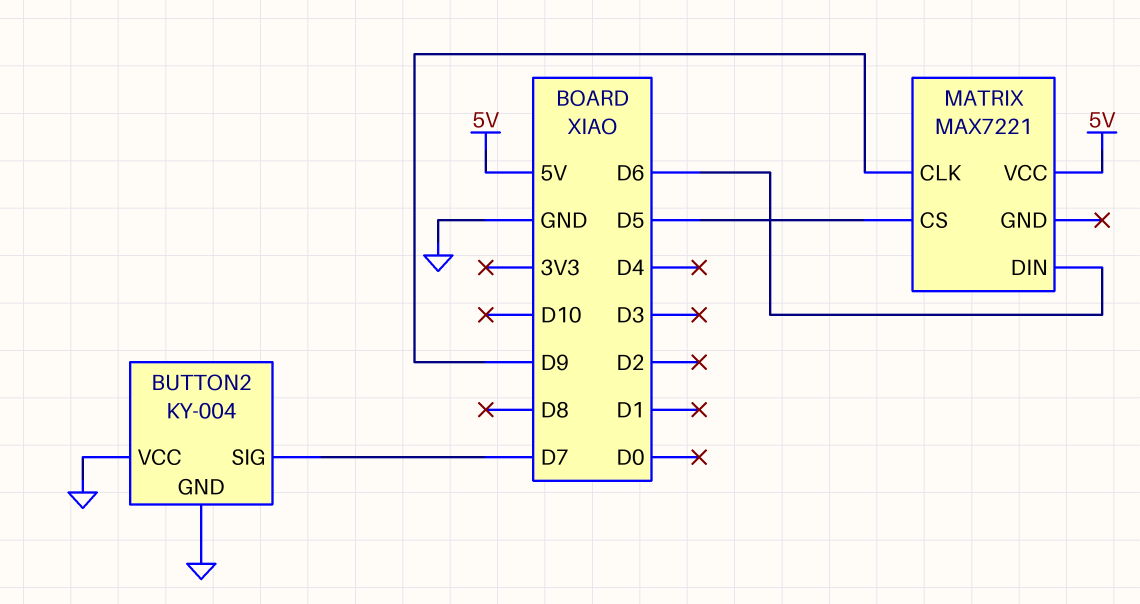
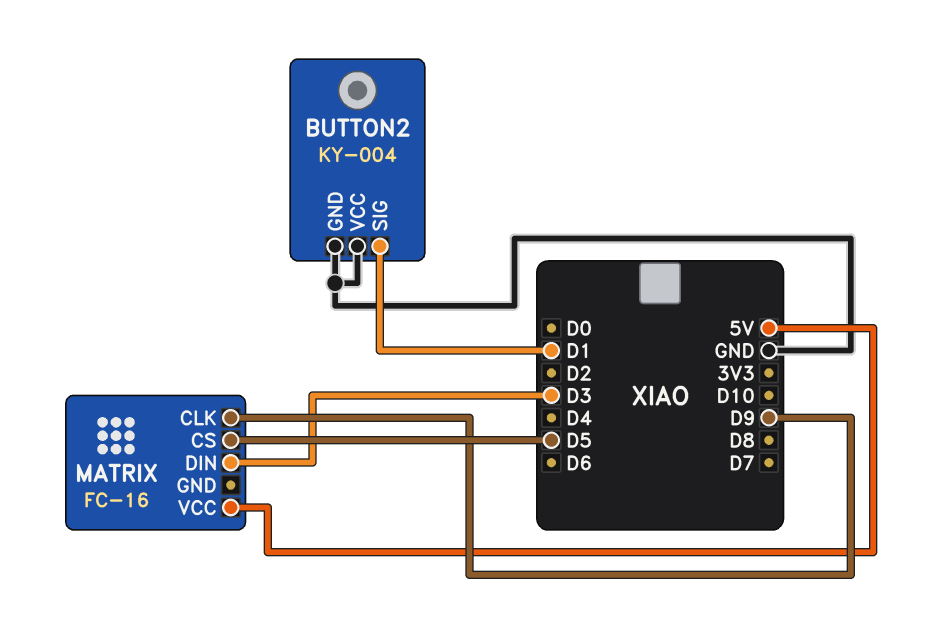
BUTTON2 pin SIG: D7 -> D1
MATRIX: MAX7221 -> FC-16
MATRIX pin DIN: D6 -> D3

